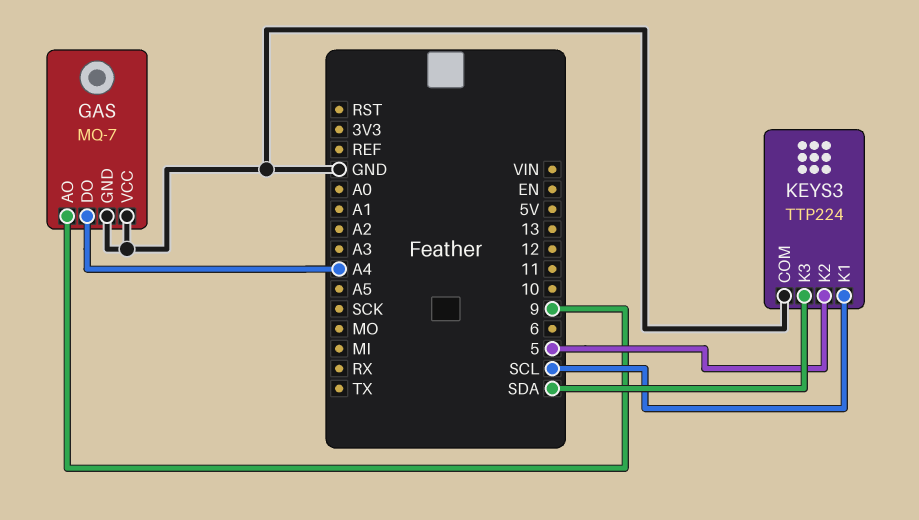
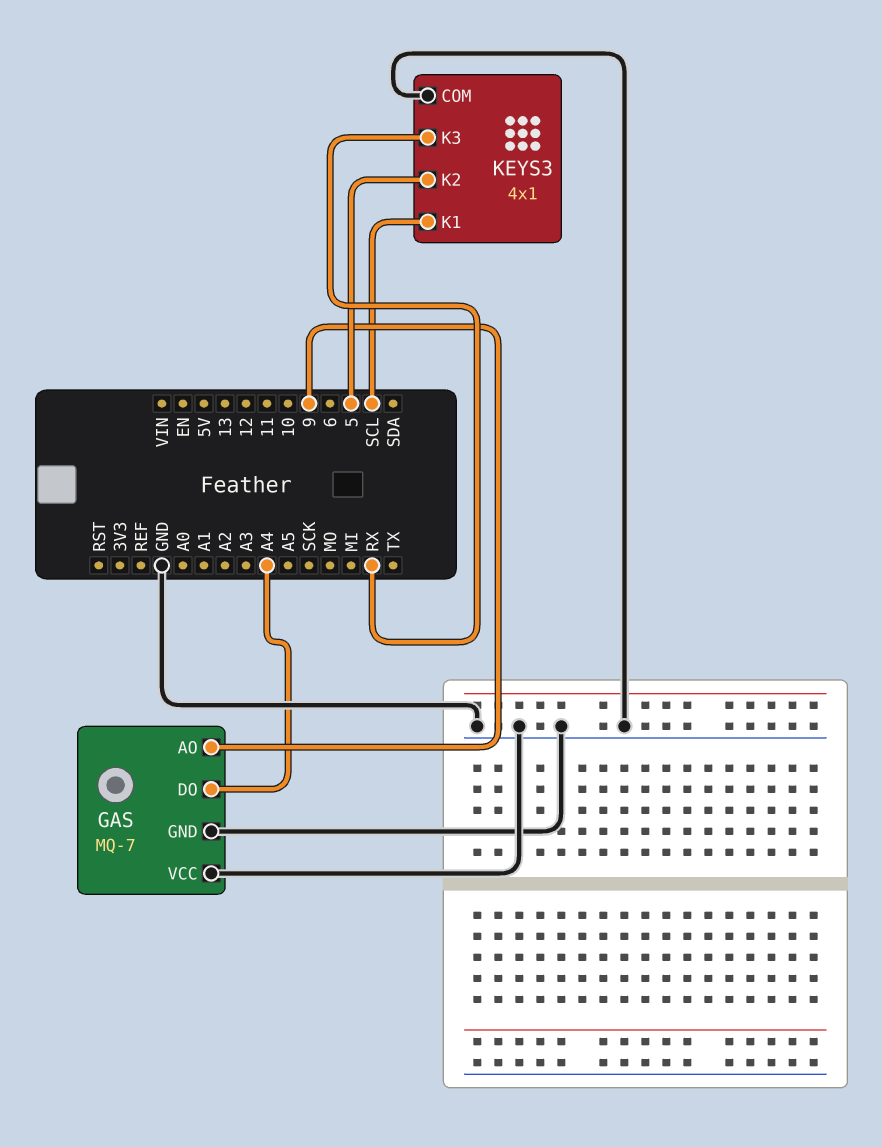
KEYS3: TTP224 -> 4x1
KEYS3 pin K3: SDA -> RX

